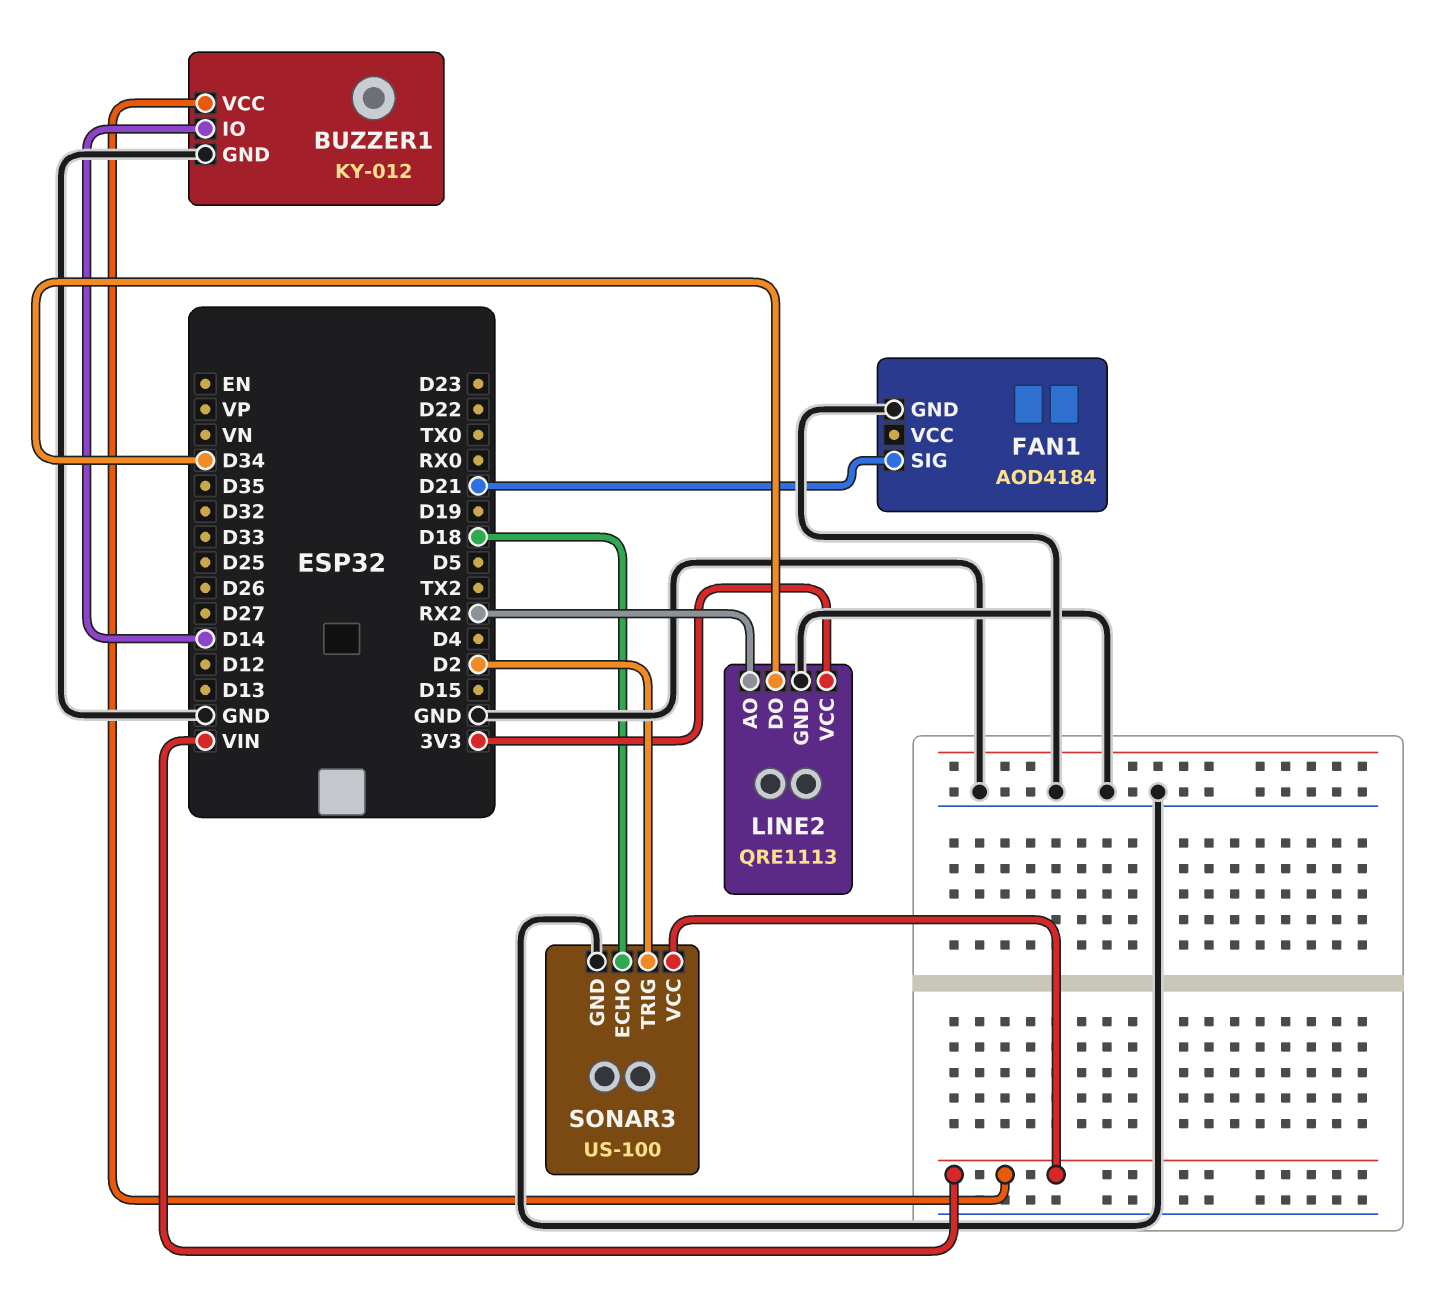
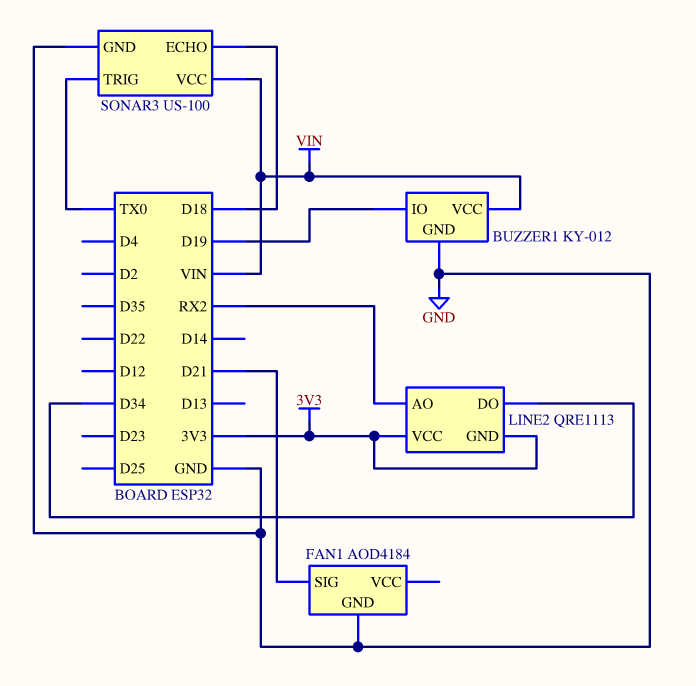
BUZZER1 pin IO: D14 -> D19
LINE2 pin GND: GND -> 3V3
SONAR3 pin TRIG: D2 -> TX0

